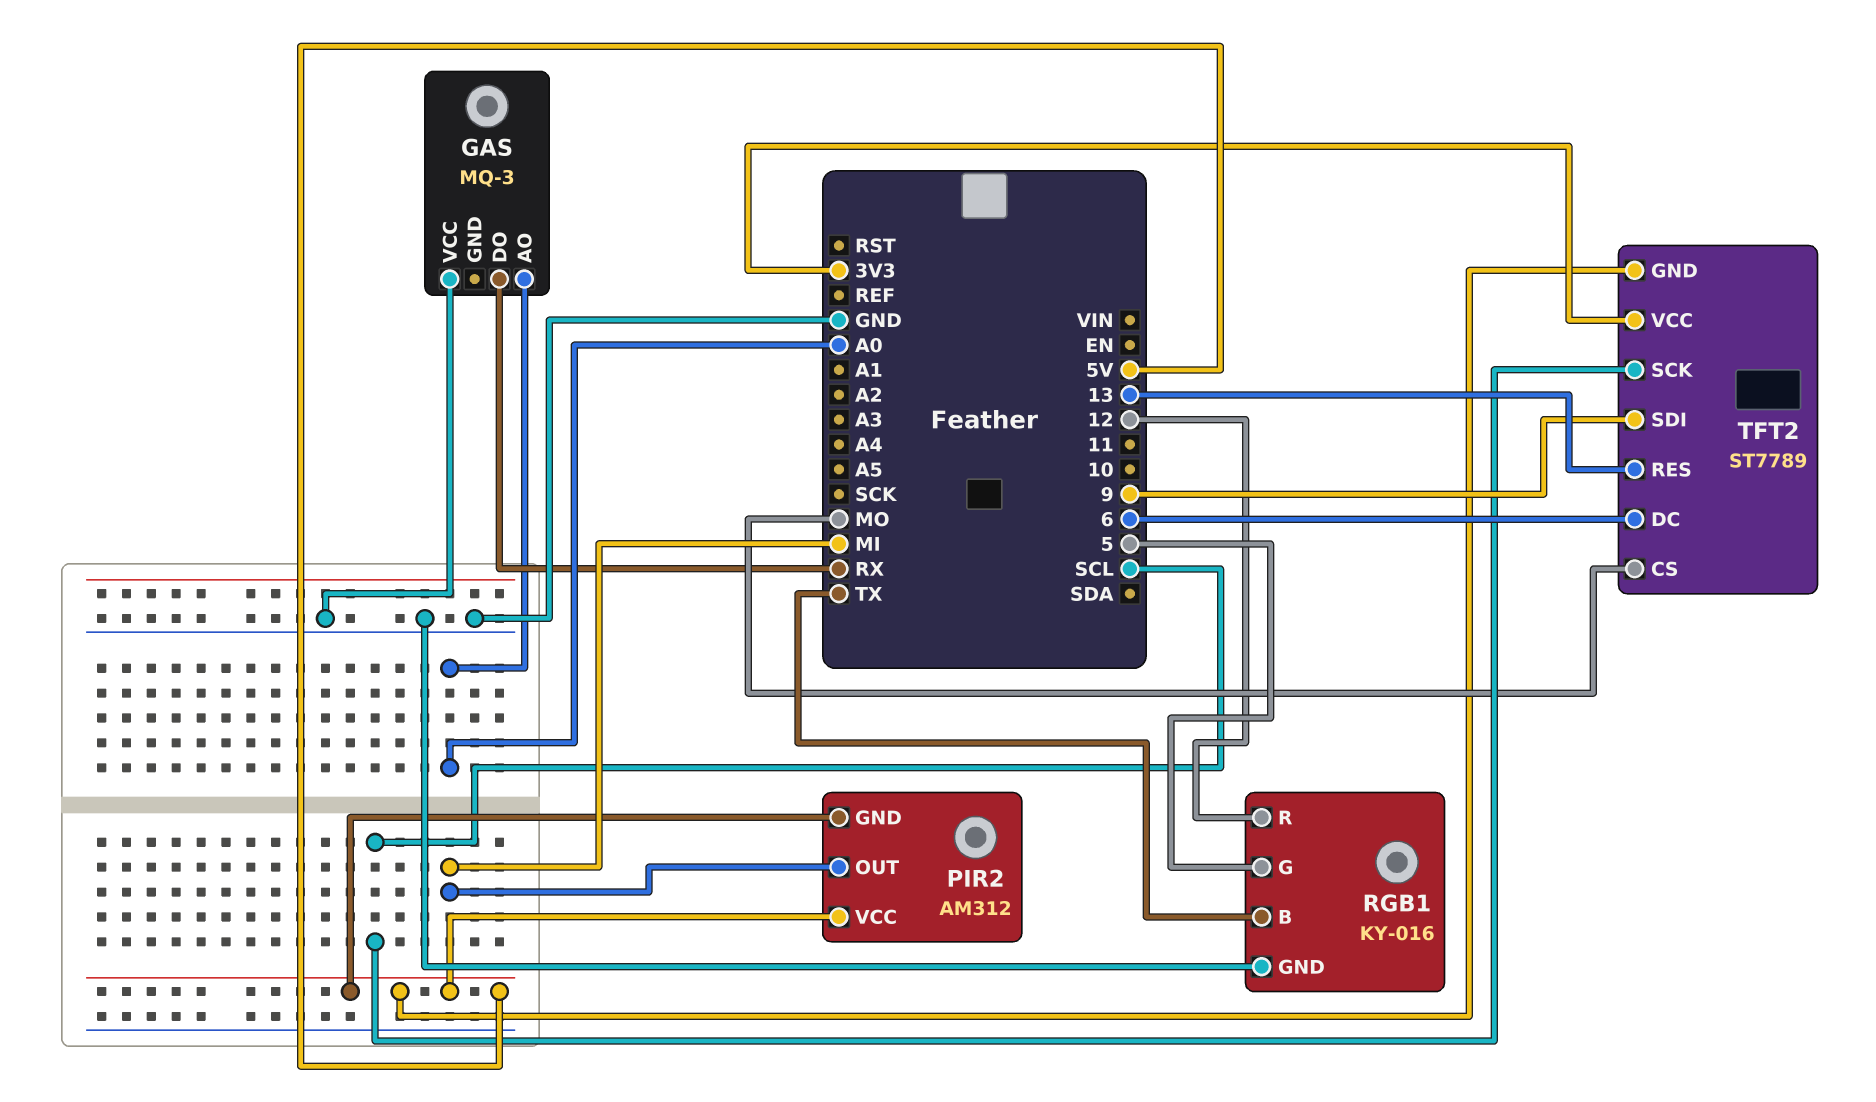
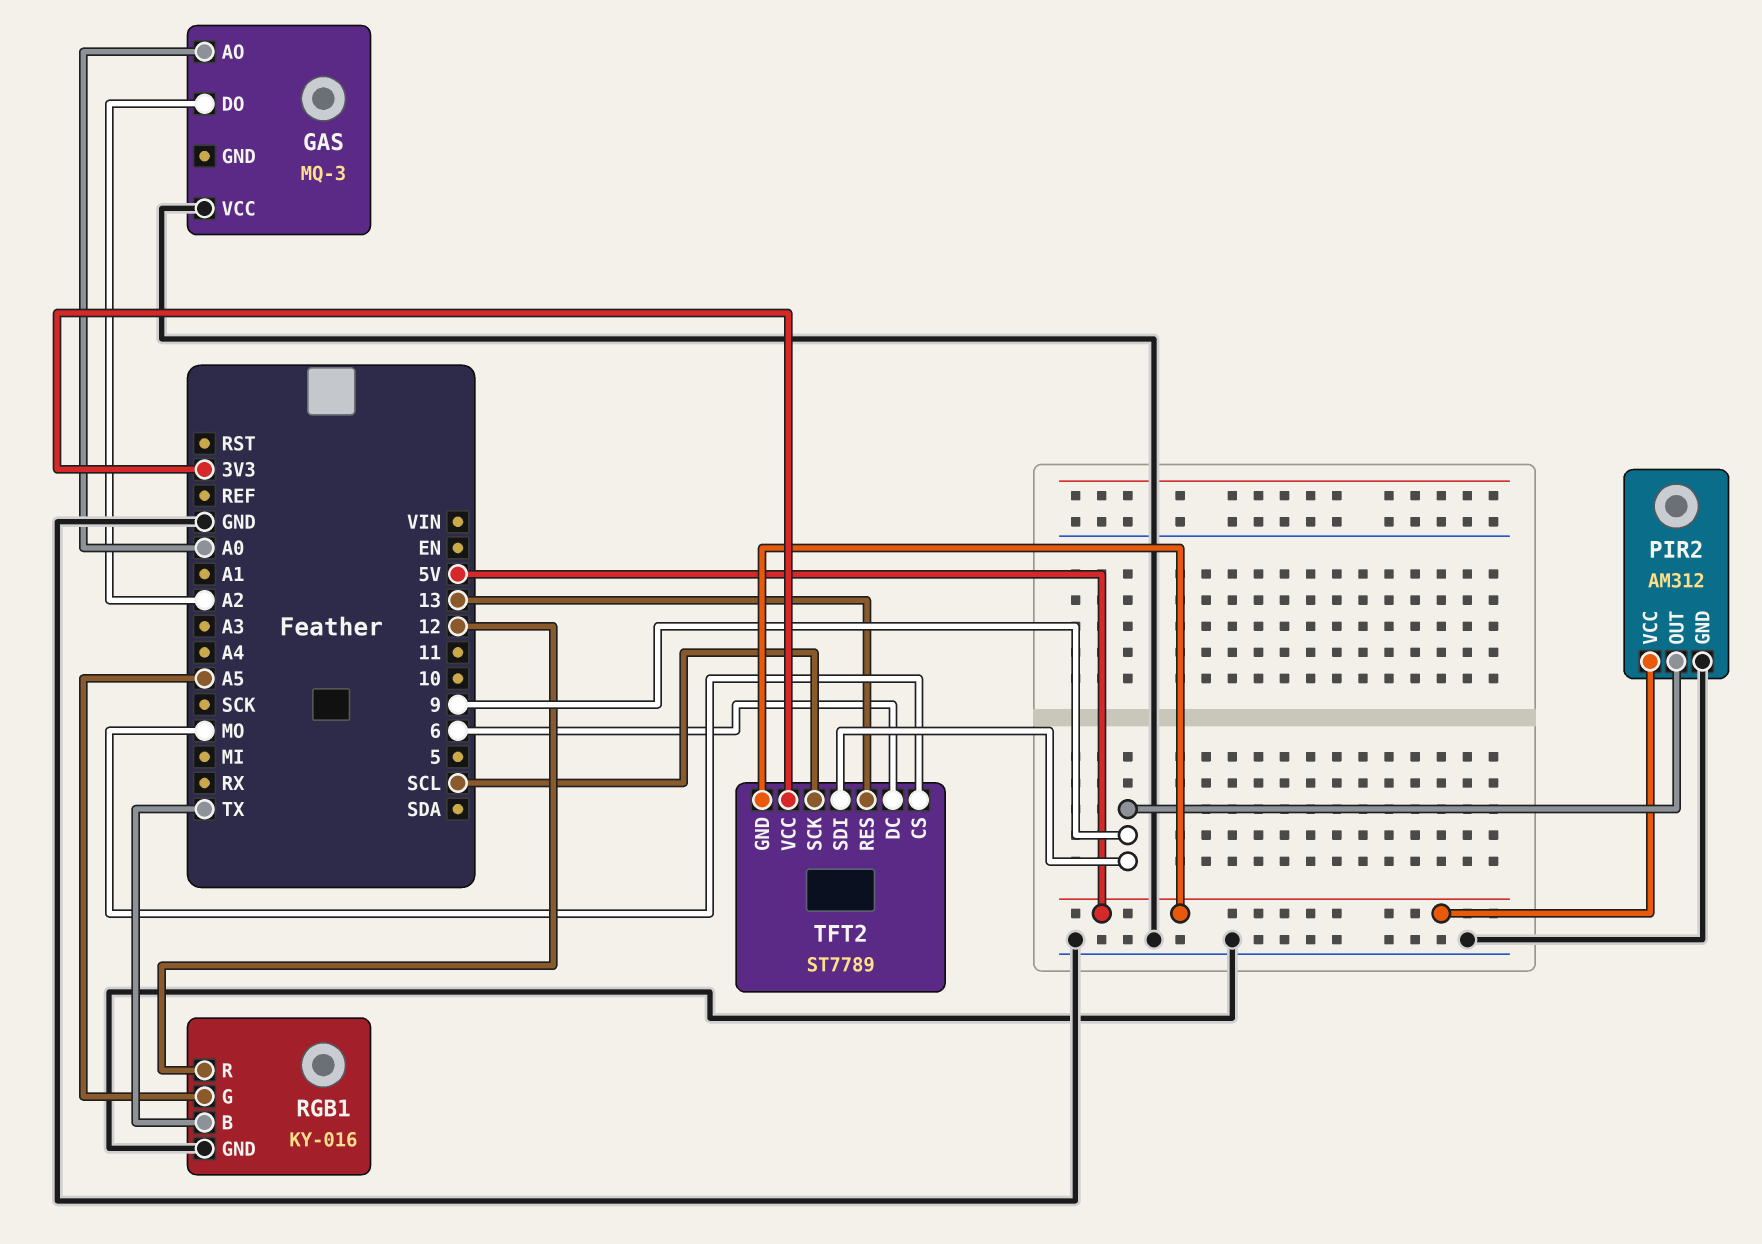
GAS pin DO: RX -> A2
PIR2 pin GND: 5V -> GND
PIR2 pin OUT: MI -> 9
RGB1 pin G: 5 -> A5

